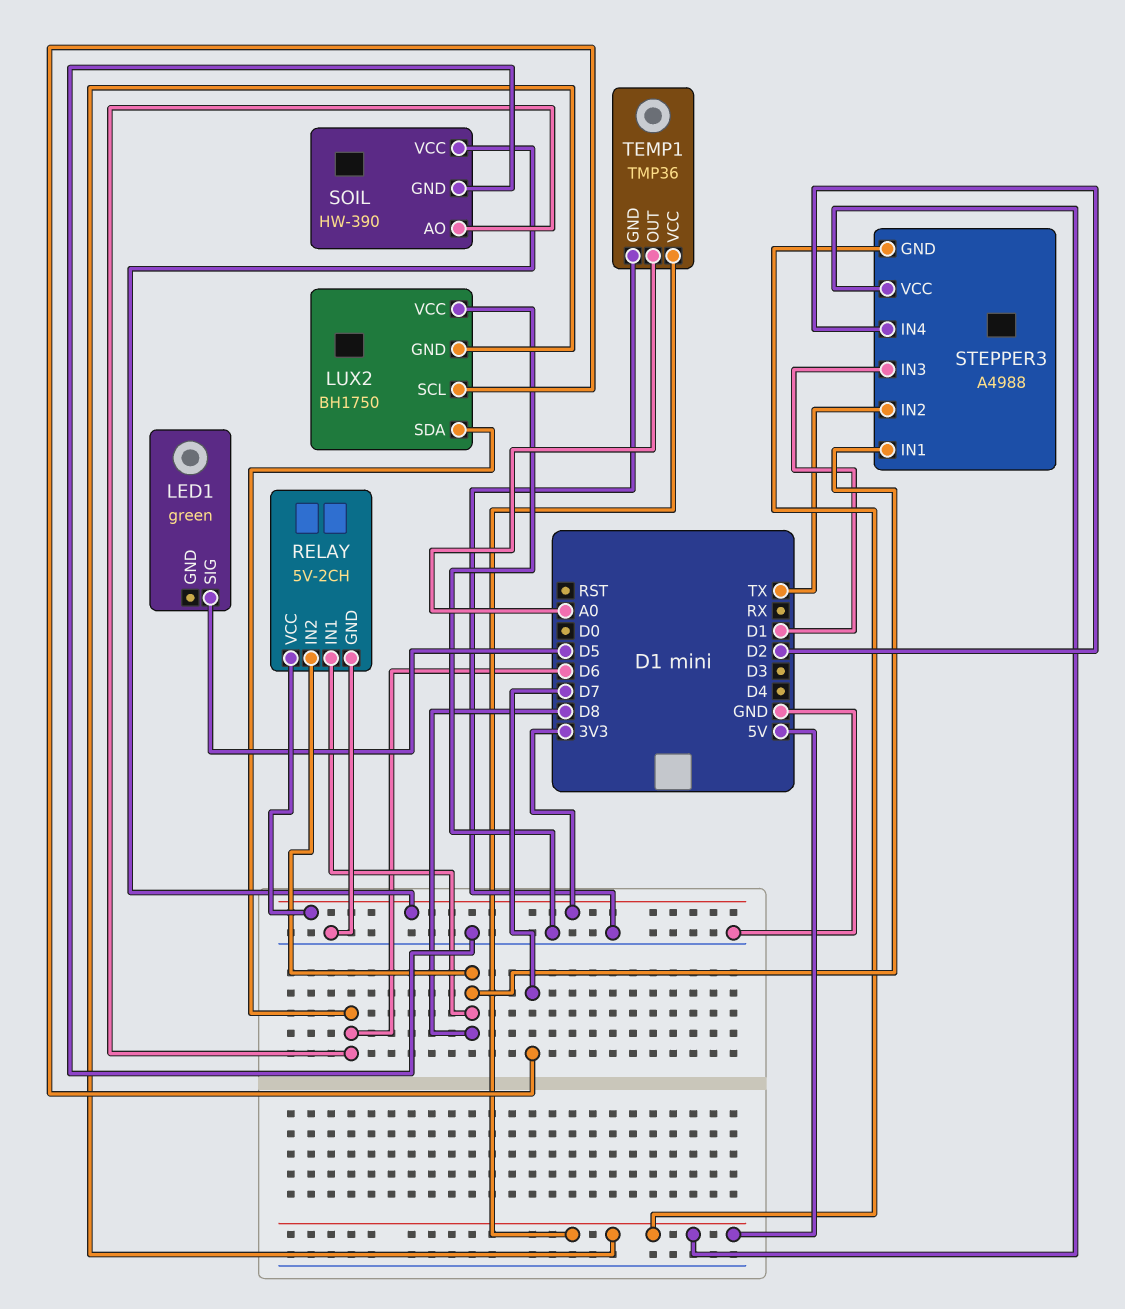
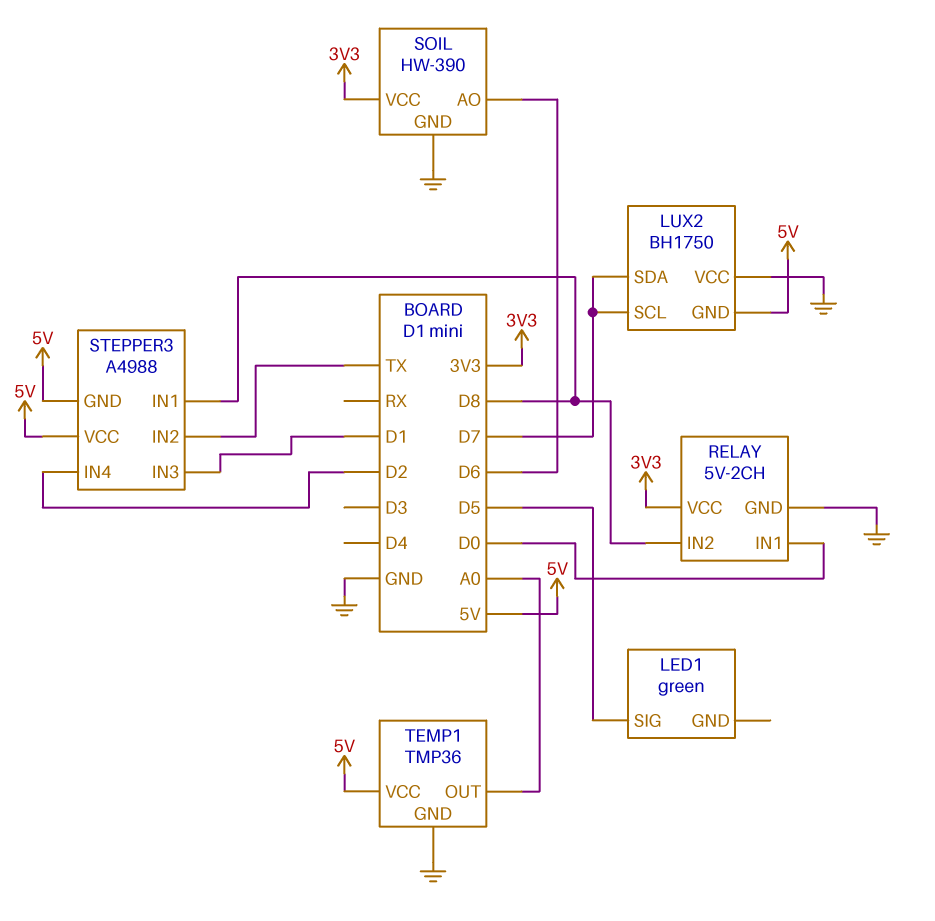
LUX2 pin SDA: D6 -> D7
RELAY pin IN1: D8 -> D0

